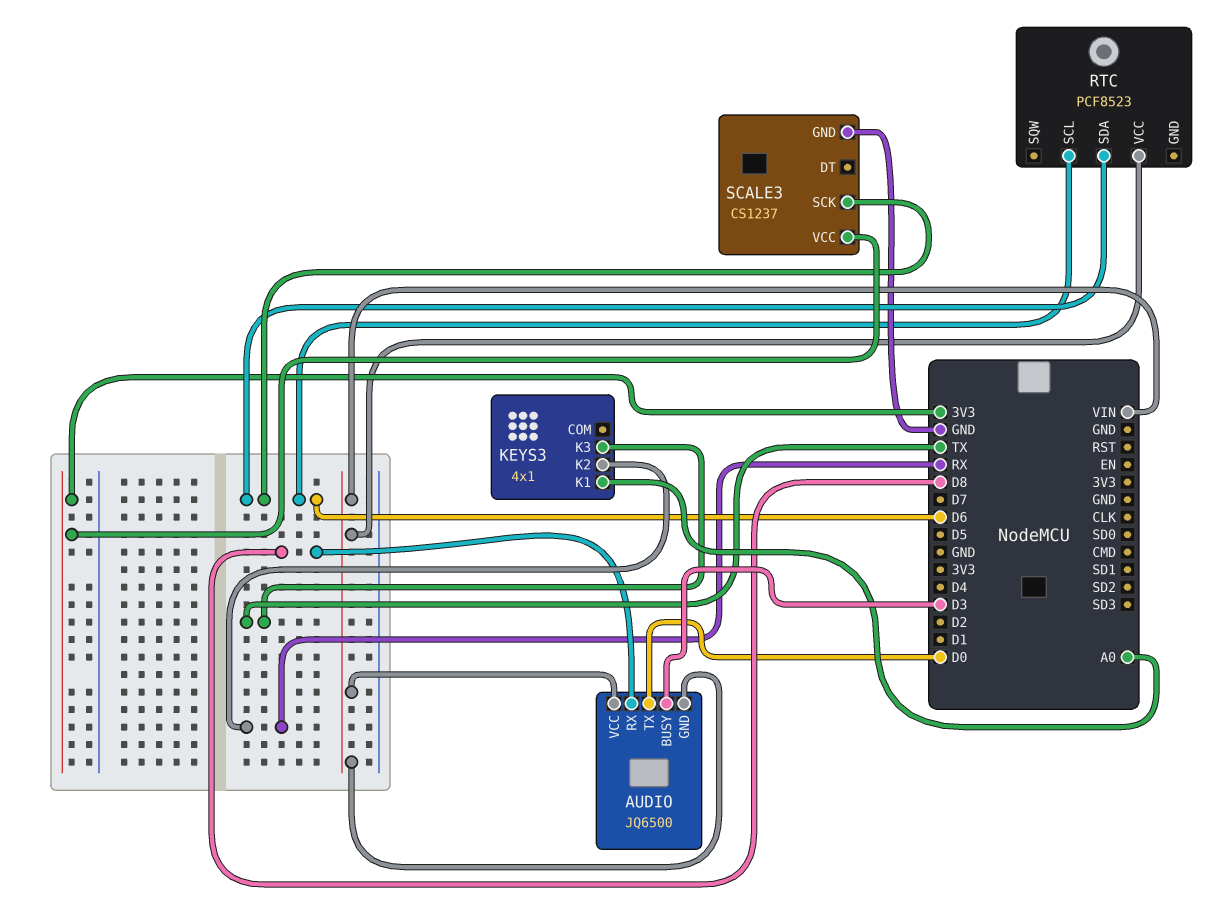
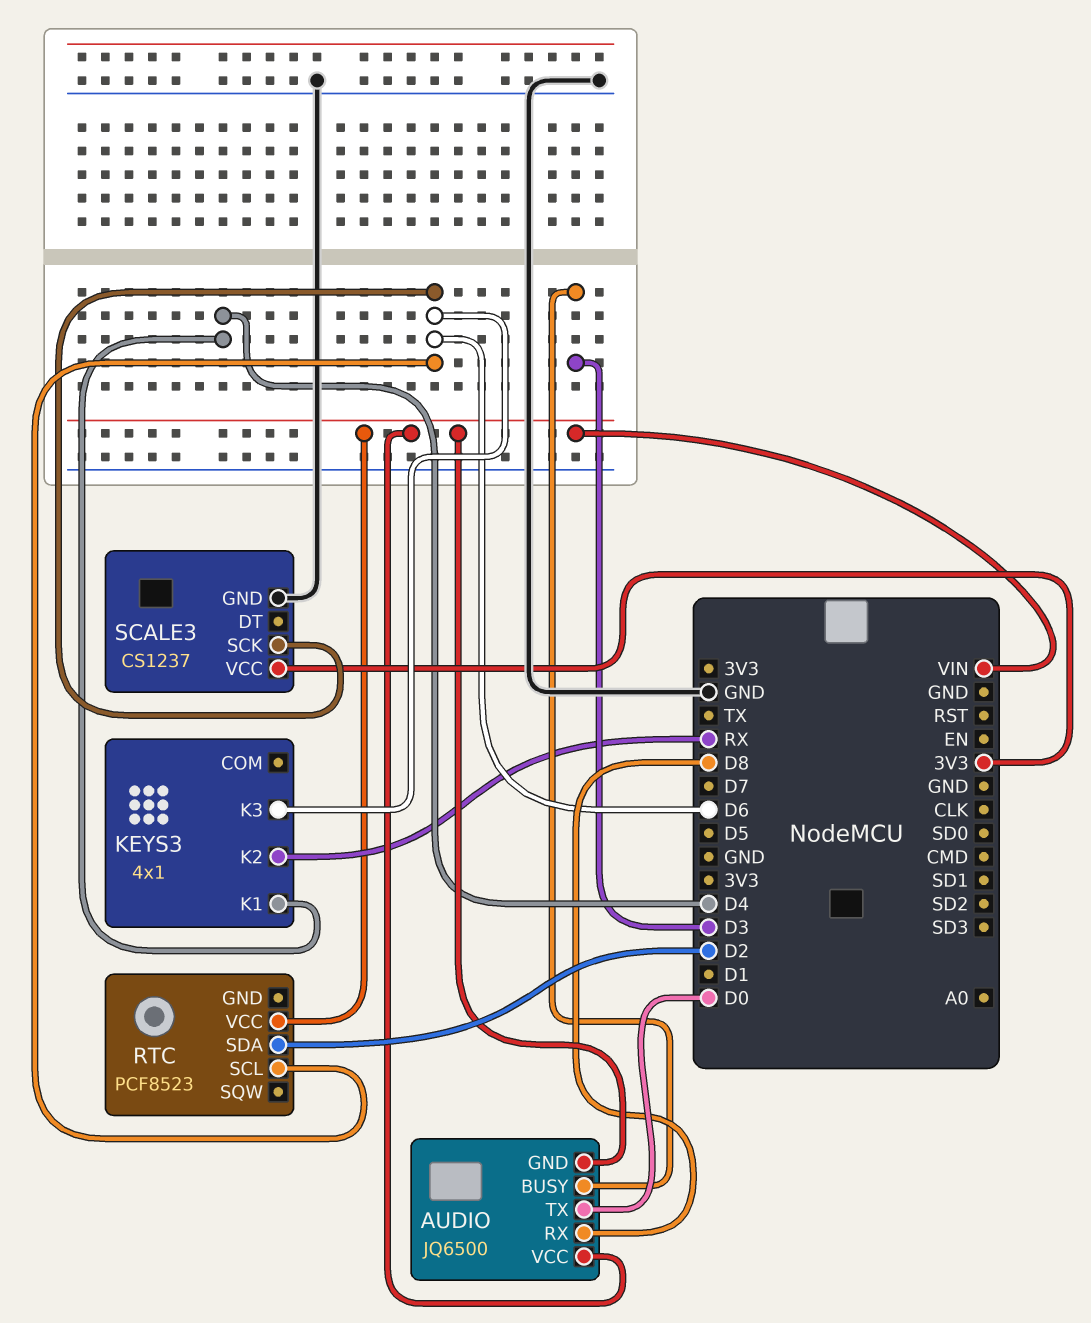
KEYS3 pin K1: A0 -> D4
KEYS3 pin K3: TX -> D6
RTC pin SDA: D6 -> D2

